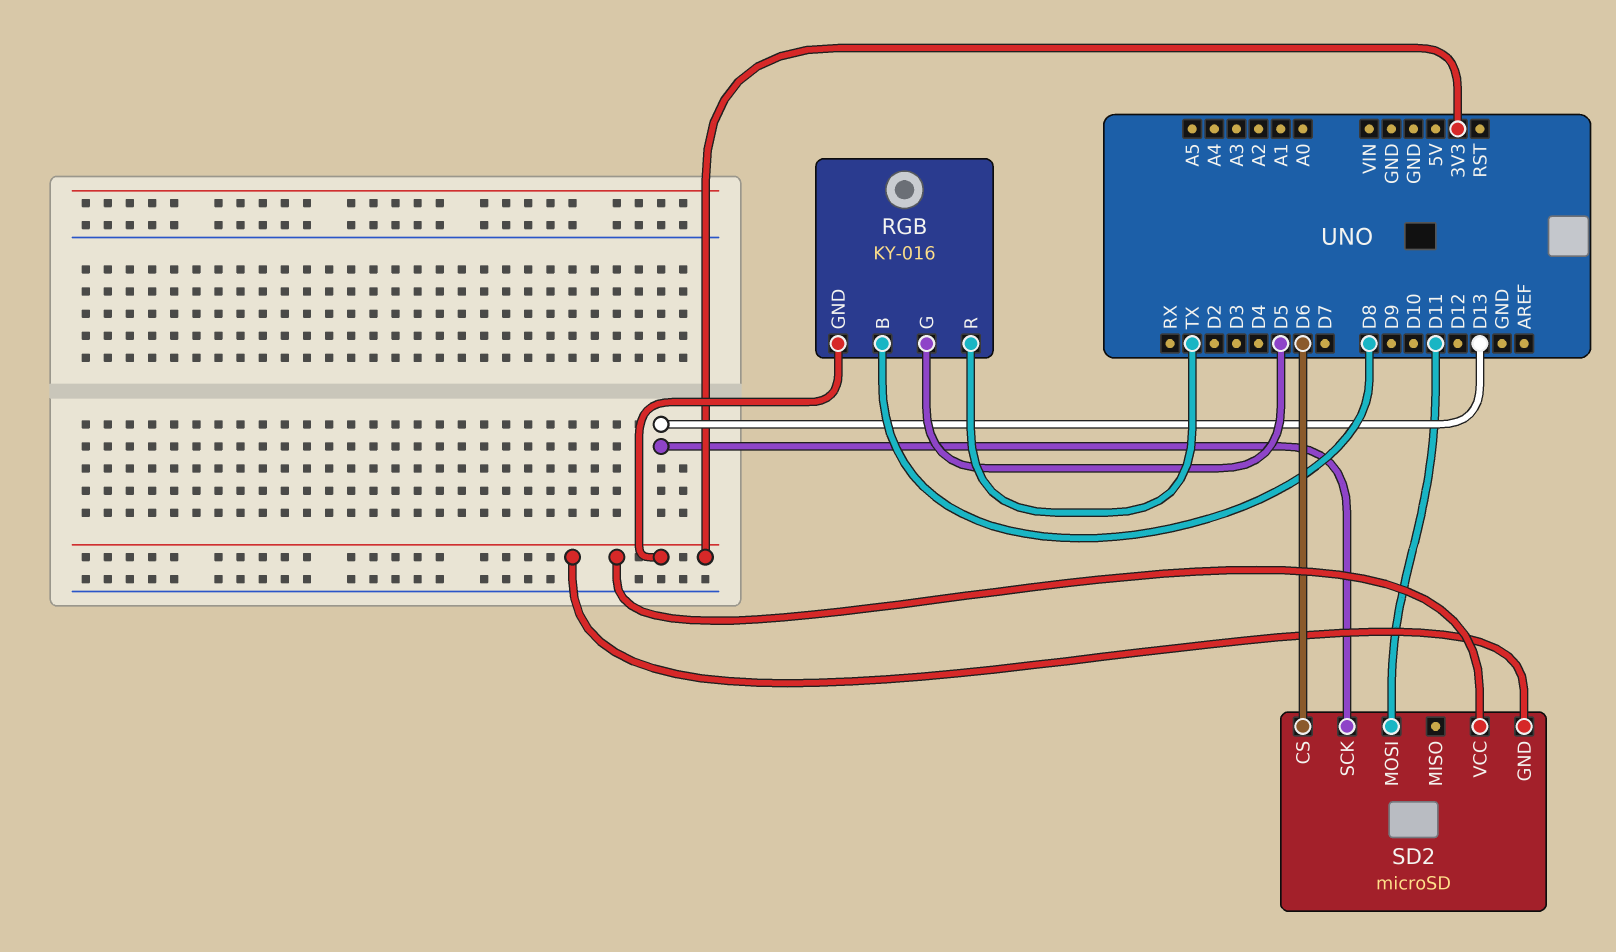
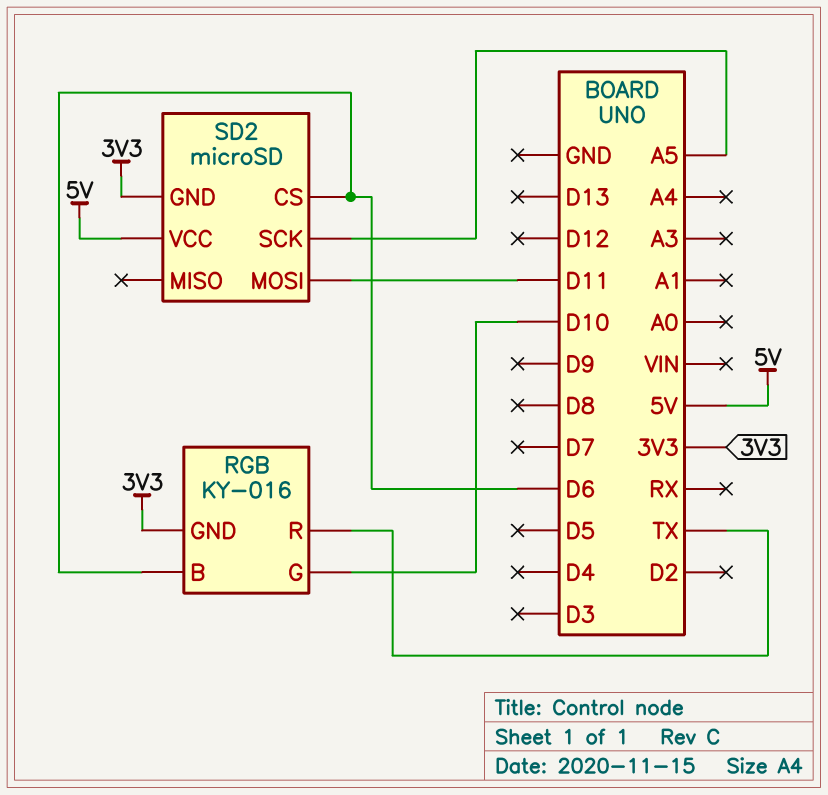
RGB pin B: D8 -> D6
RGB pin G: D5 -> D10
SD2 pin SCK: D13 -> A5
SD2 pin VCC: 3V3 -> 5V

